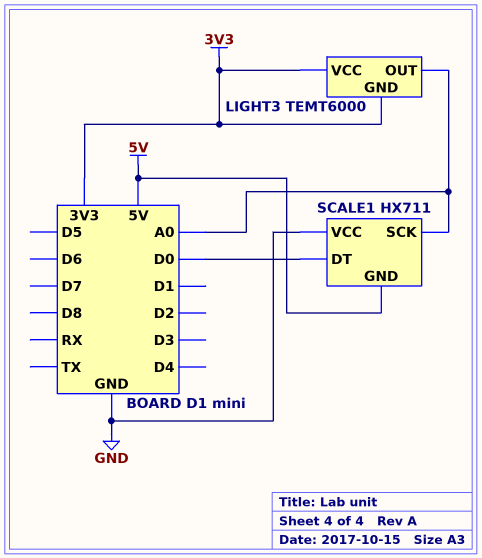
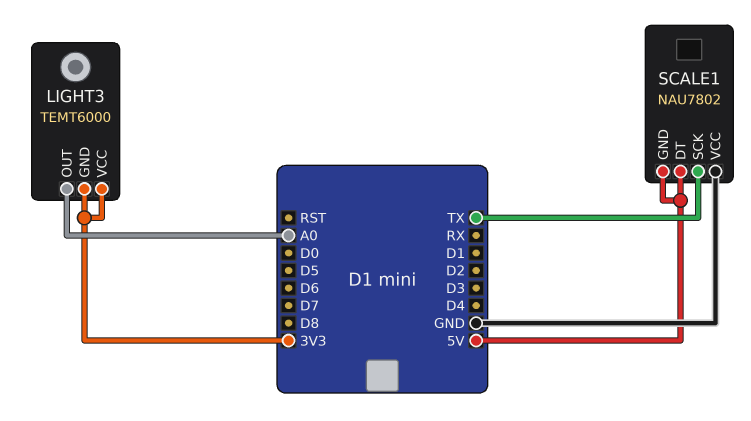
SCALE1: HX711 -> NAU7802
SCALE1 pin DT: D0 -> 5V
SCALE1 pin SCK: A0 -> TX

